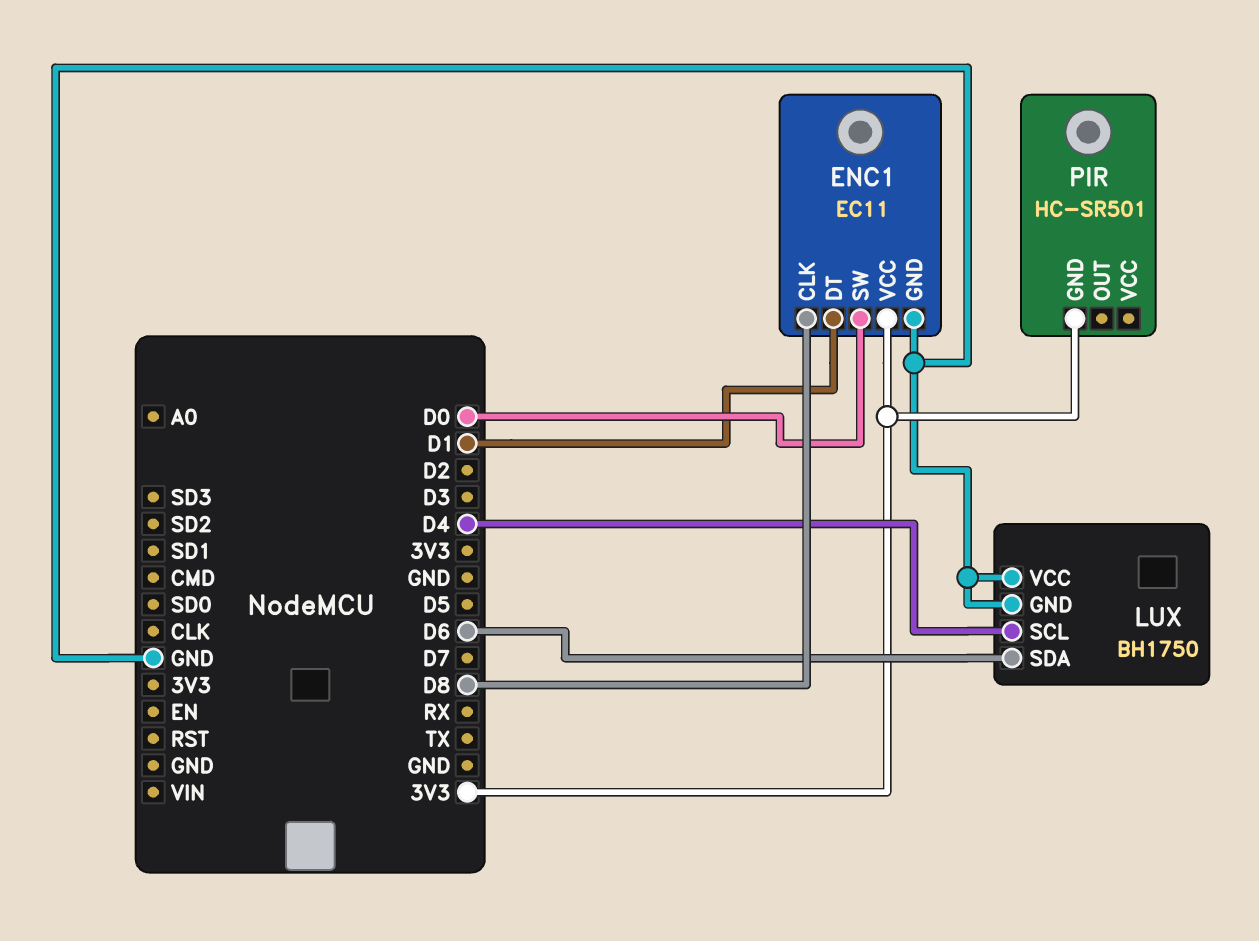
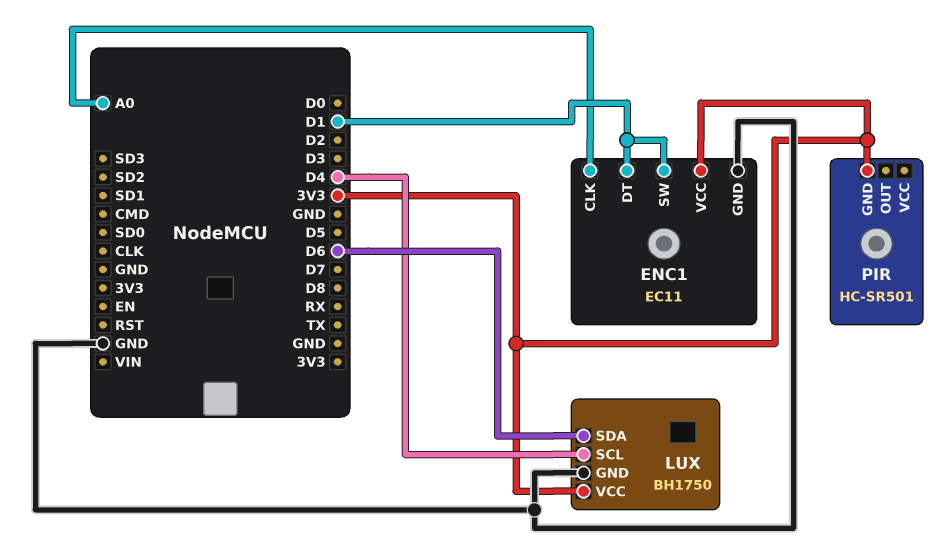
ENC1 pin CLK: D8 -> A0
ENC1 pin SW: D0 -> D1
LUX pin VCC: GND -> 3V3

